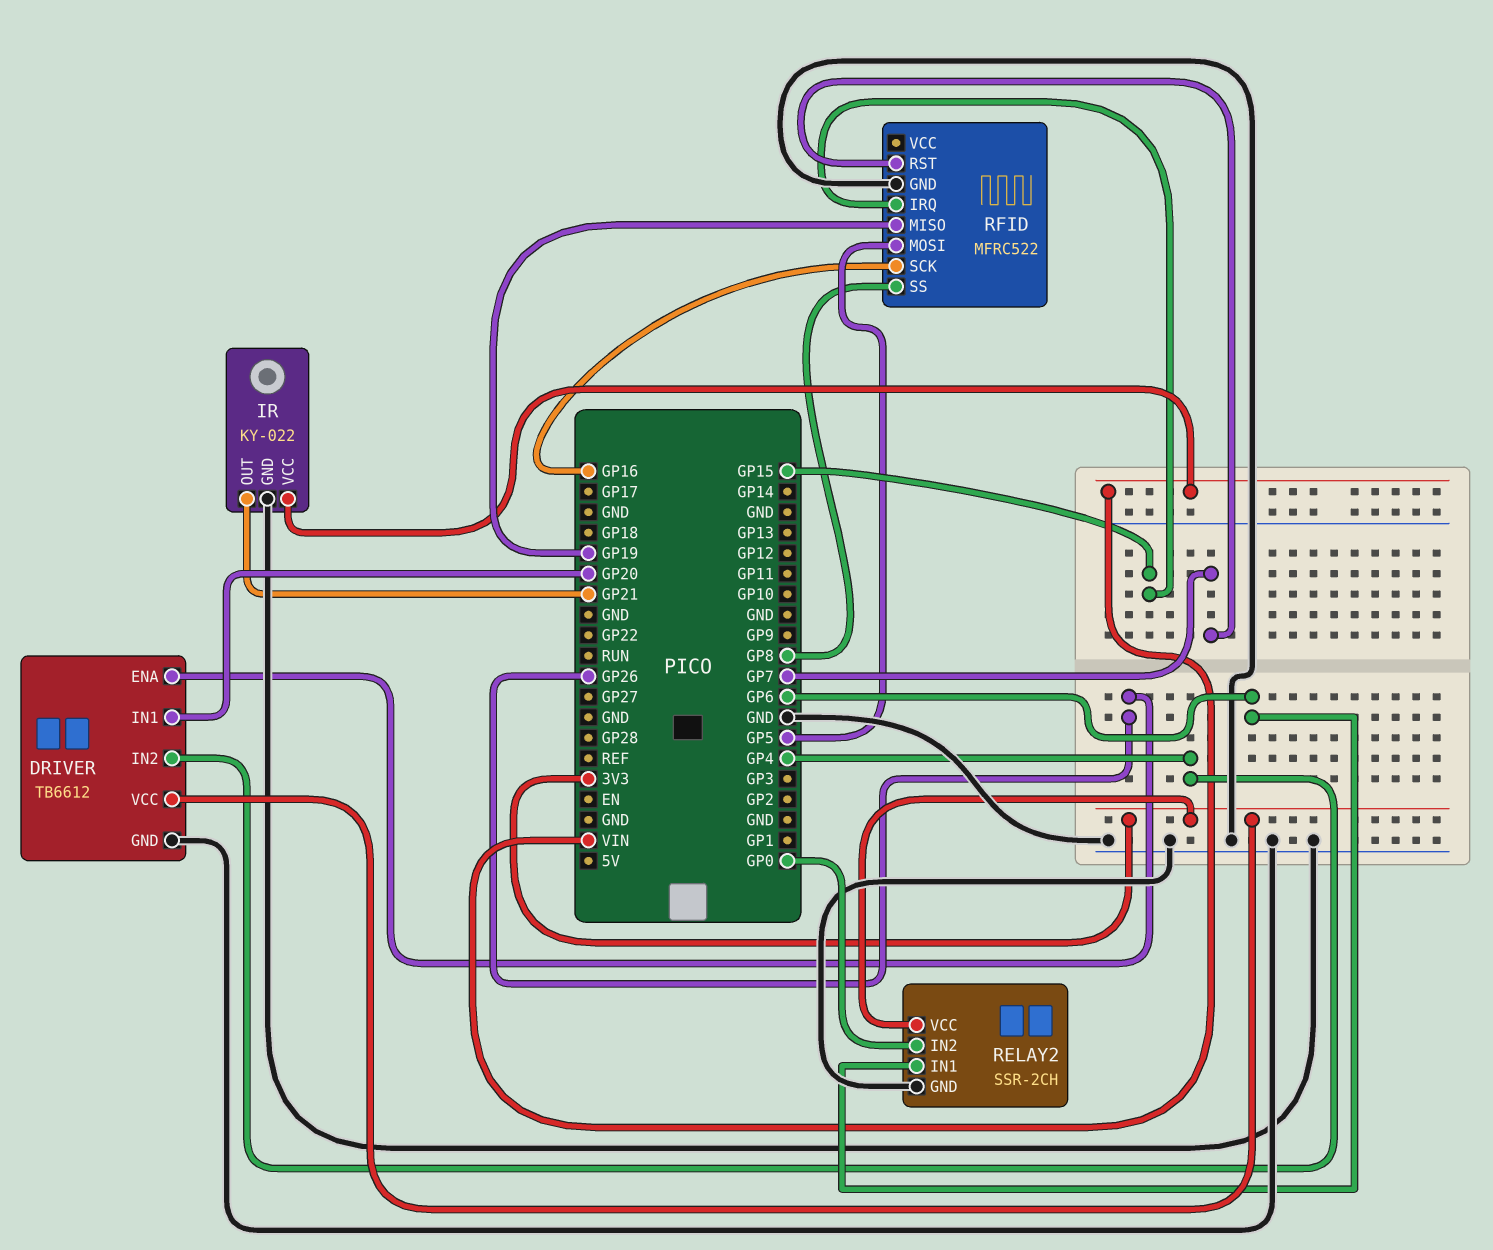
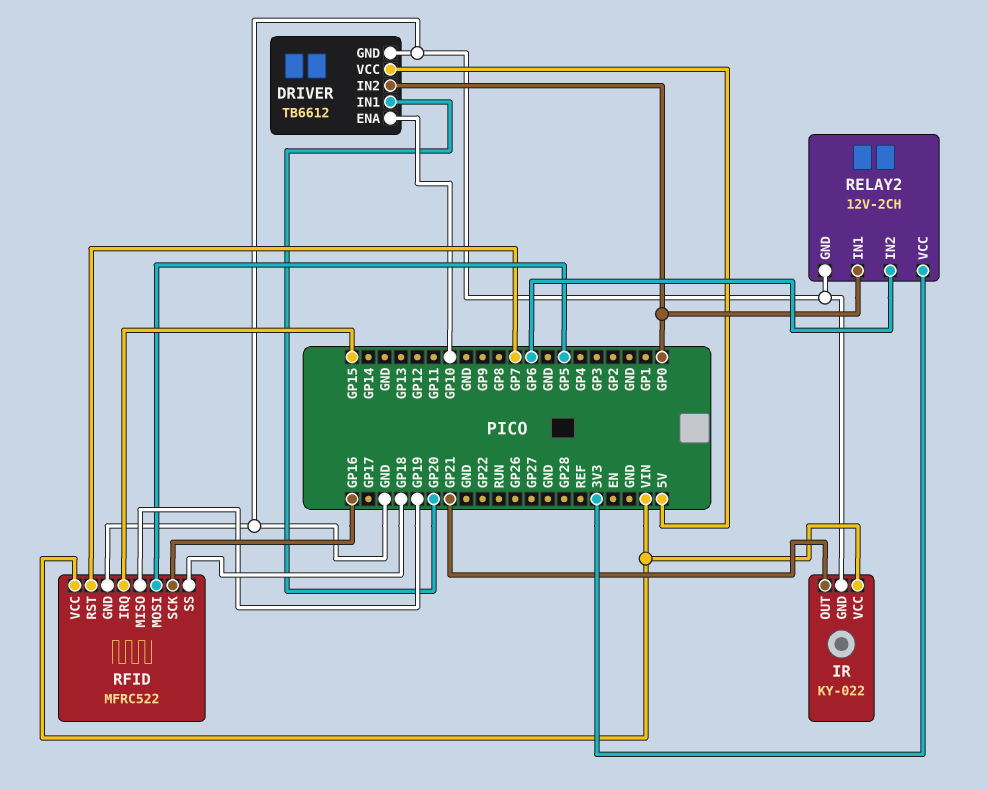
DRIVER pin ENA: GP26 -> GP10
DRIVER pin IN2: GP4 -> GP0
DRIVER pin VCC: 3V3 -> 5V
RELAY2: SSR-2CH -> 12V-2CH
RELAY2 pin IN1: GP6 -> GP0
RELAY2 pin IN2: GP0 -> GP6
RFID pin SS: GP8 -> GP18
RFID pin VCC: none -> VIN

